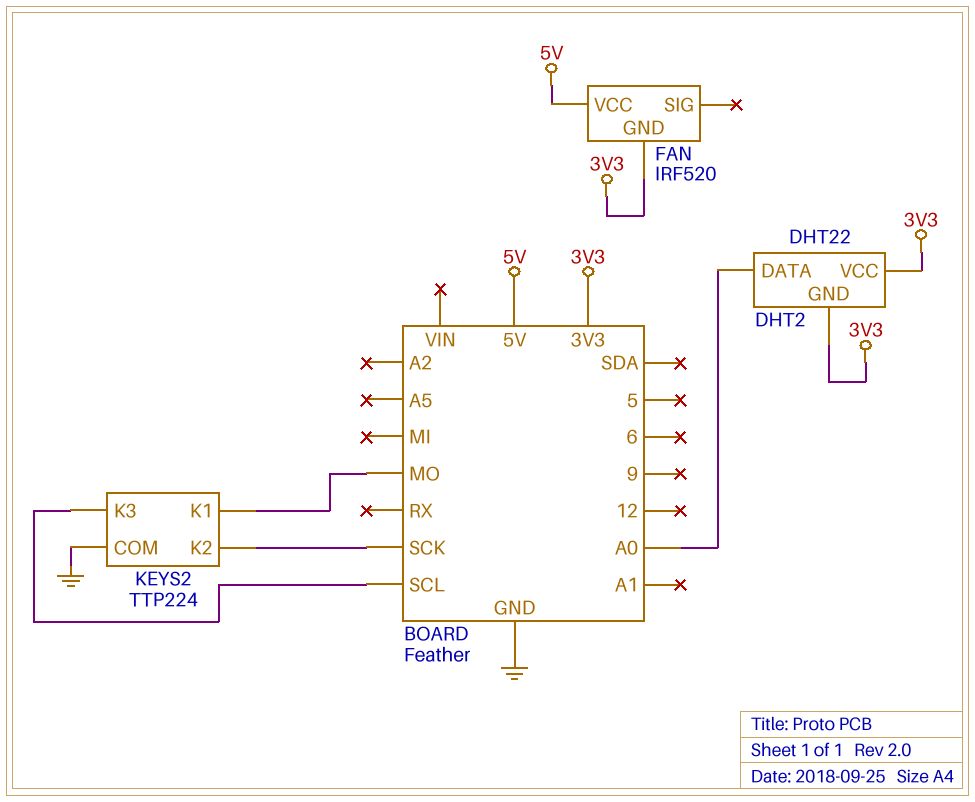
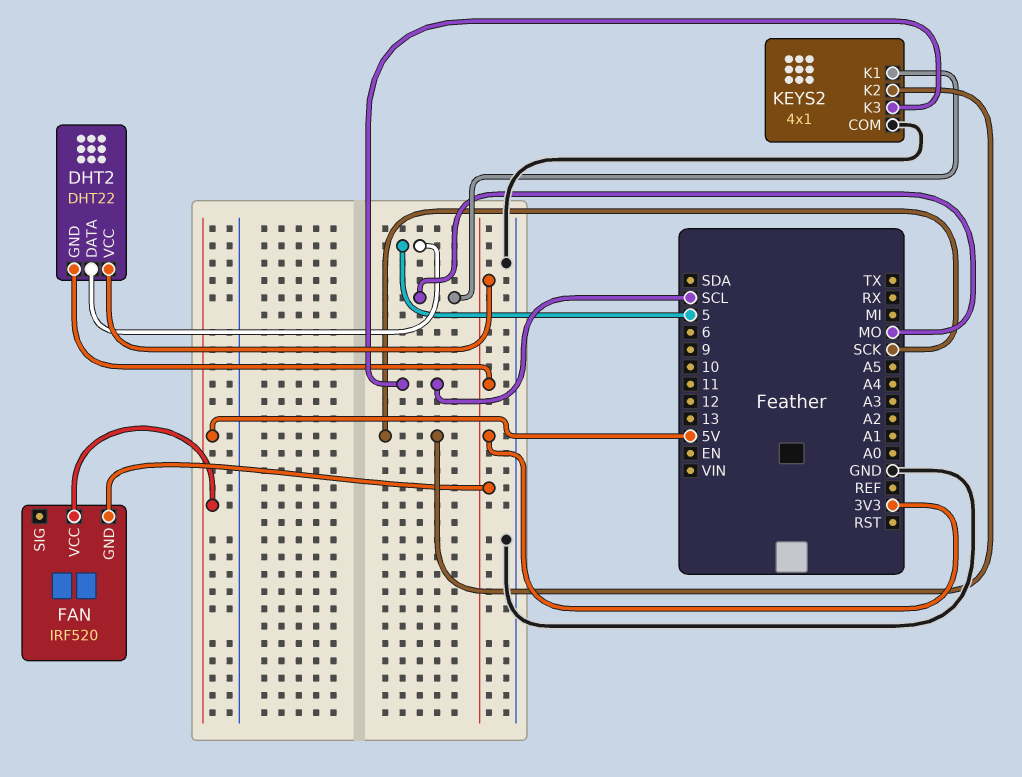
DHT2 pin DATA: A0 -> 5
KEYS2: TTP224 -> 4x1

